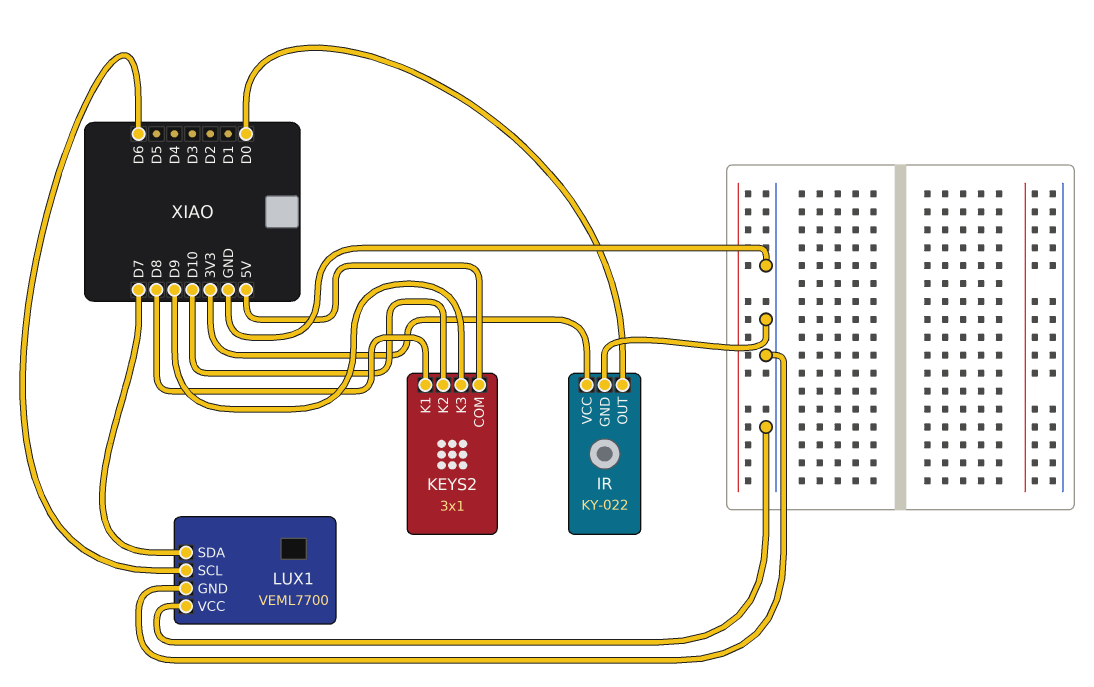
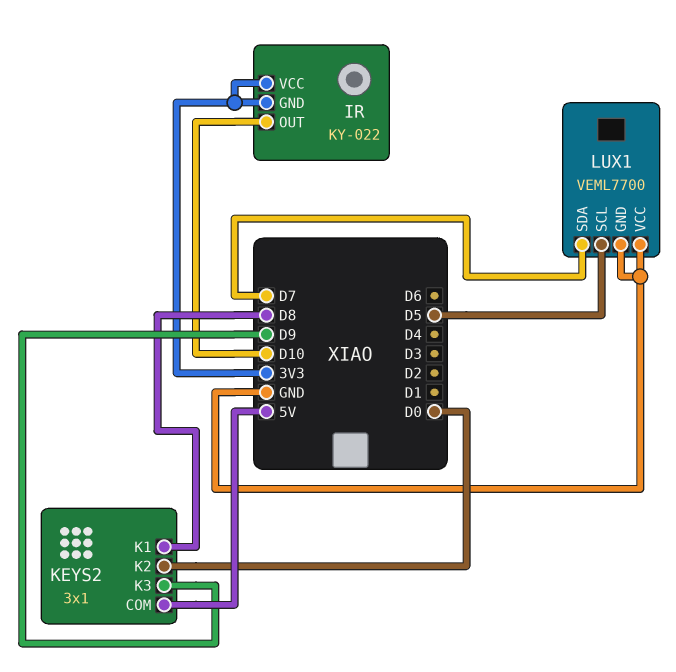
IR pin GND: GND -> 3V3
IR pin OUT: D0 -> D10
KEYS2 pin K2: D10 -> D0
LUX1 pin SCL: D6 -> D5

